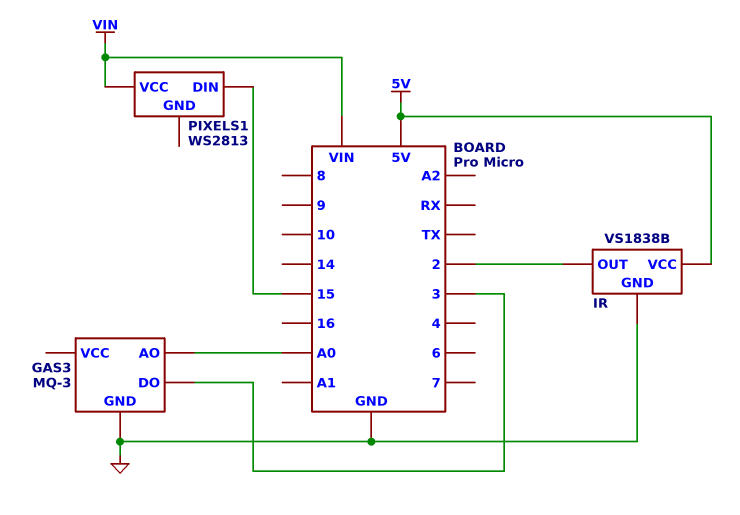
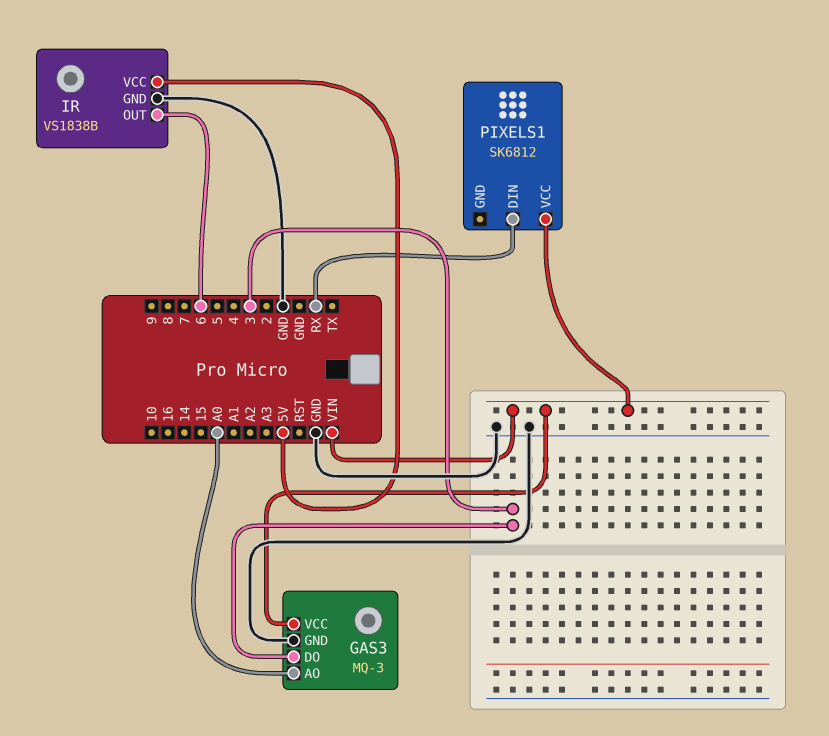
GAS3 pin VCC: none -> VIN
IR pin OUT: 2 -> 6
PIXELS1: WS2813 -> SK6812
PIXELS1 pin DIN: 15 -> RX

